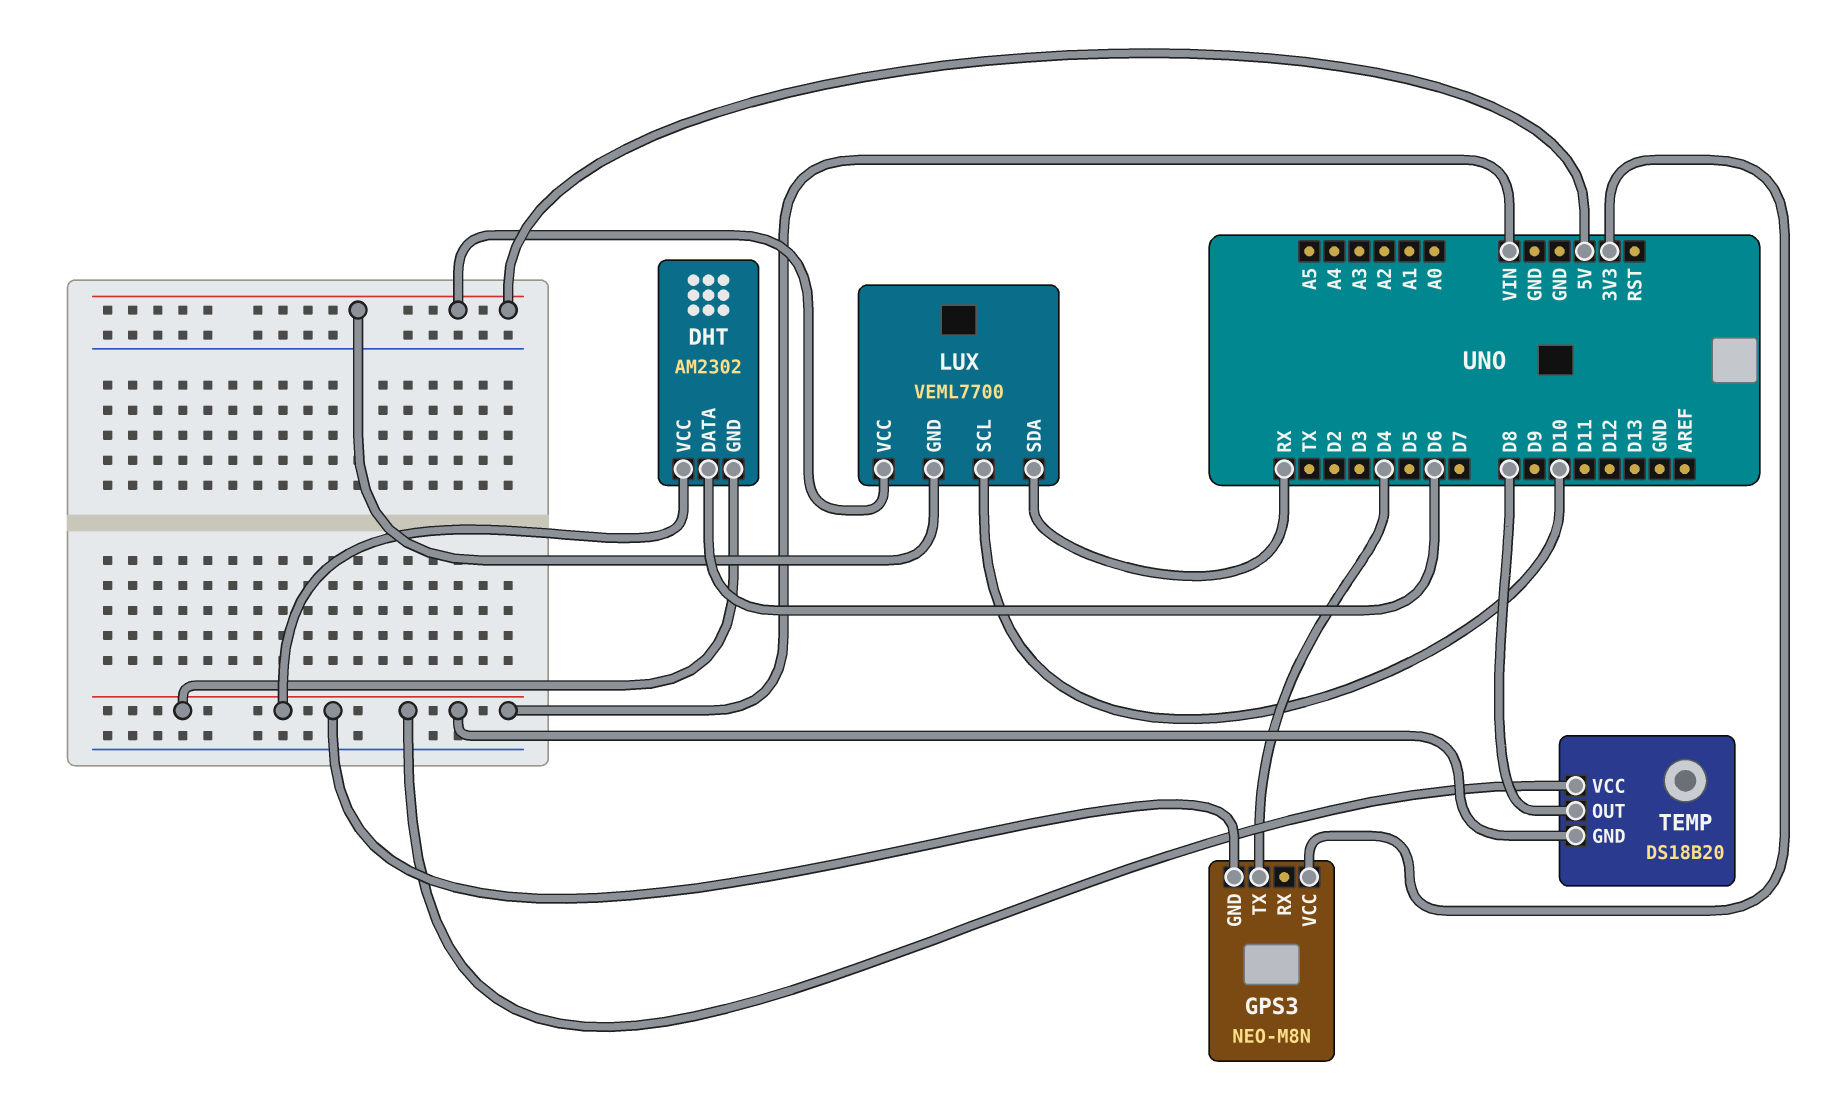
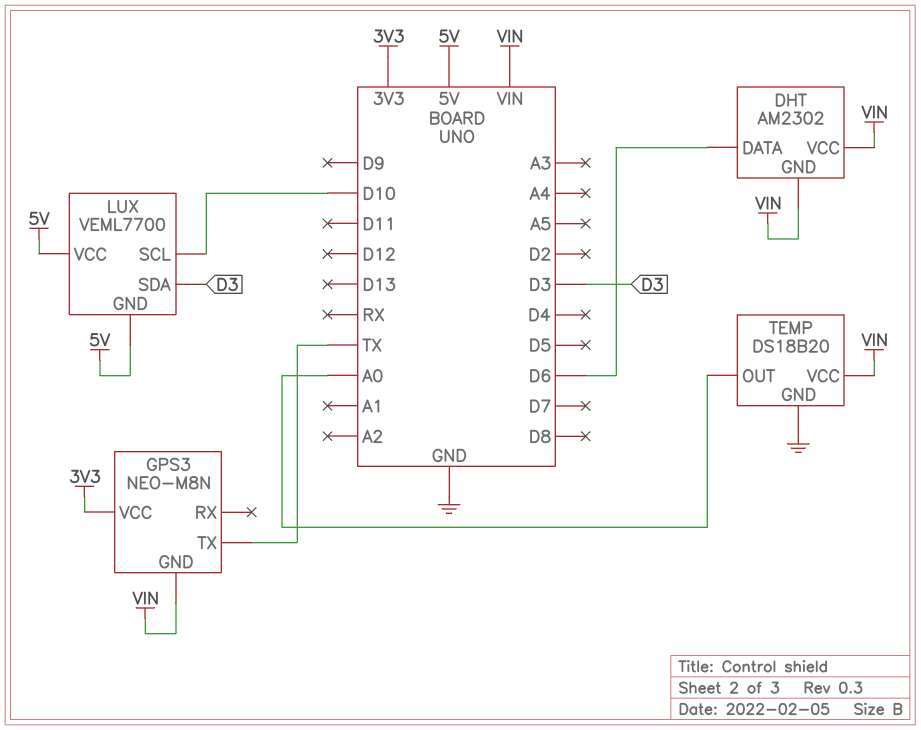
GPS3 pin TX: D4 -> TX
LUX pin SDA: RX -> D3
TEMP pin GND: VIN -> GND
TEMP pin OUT: D8 -> A0

